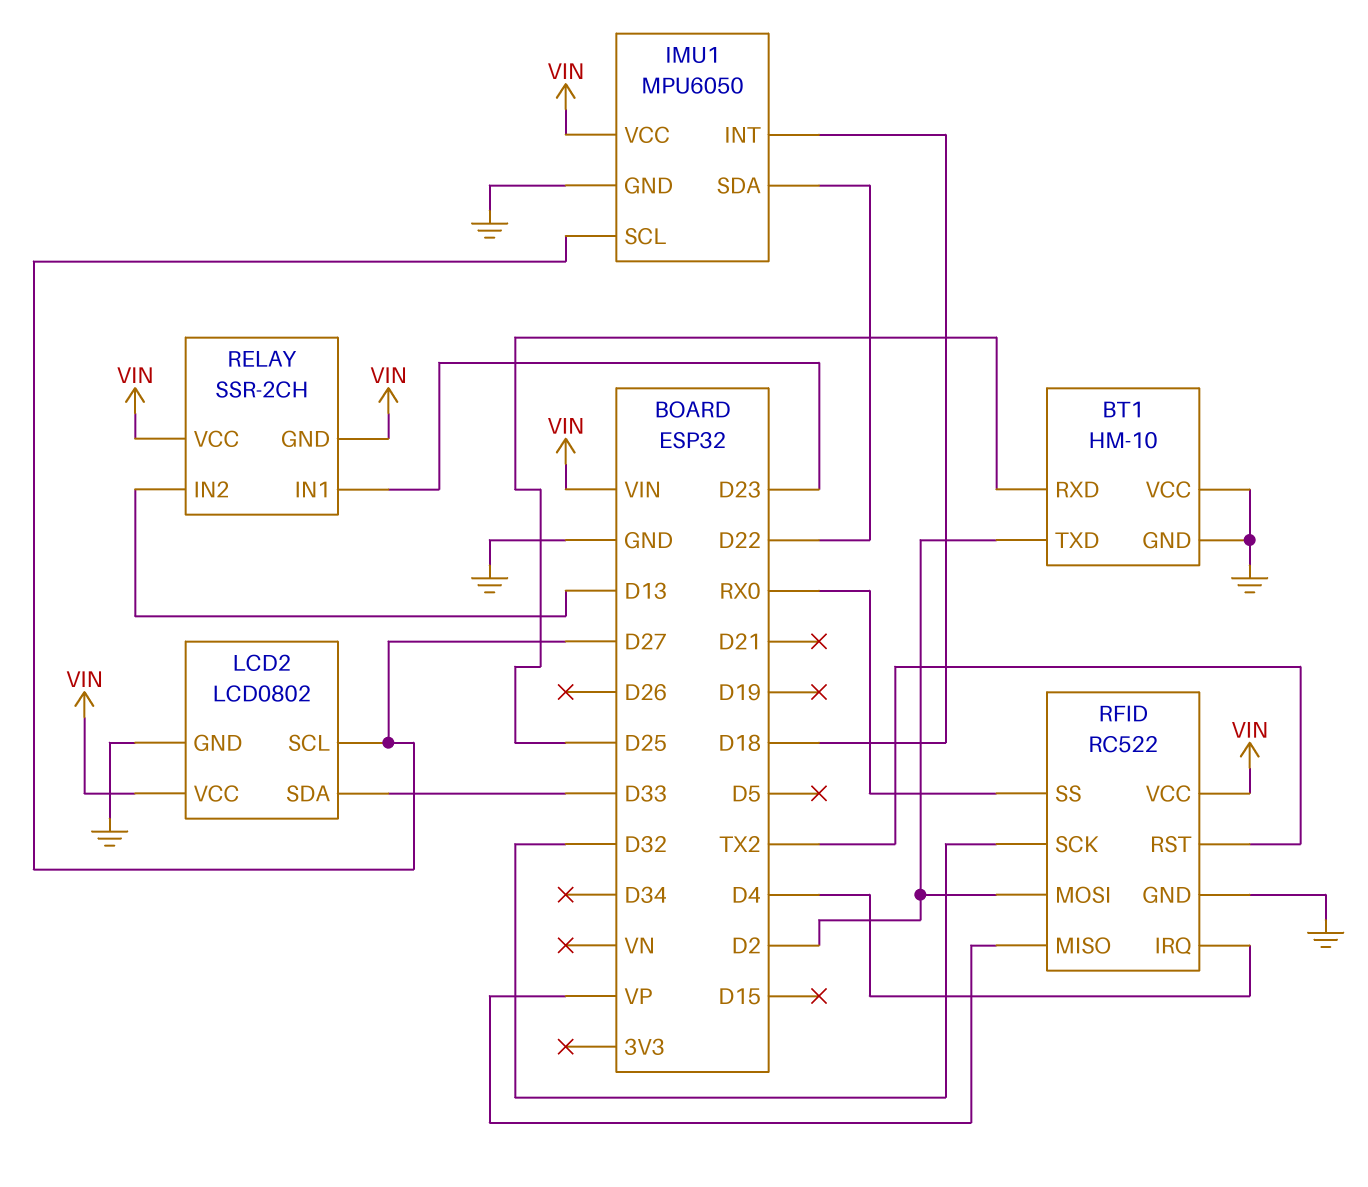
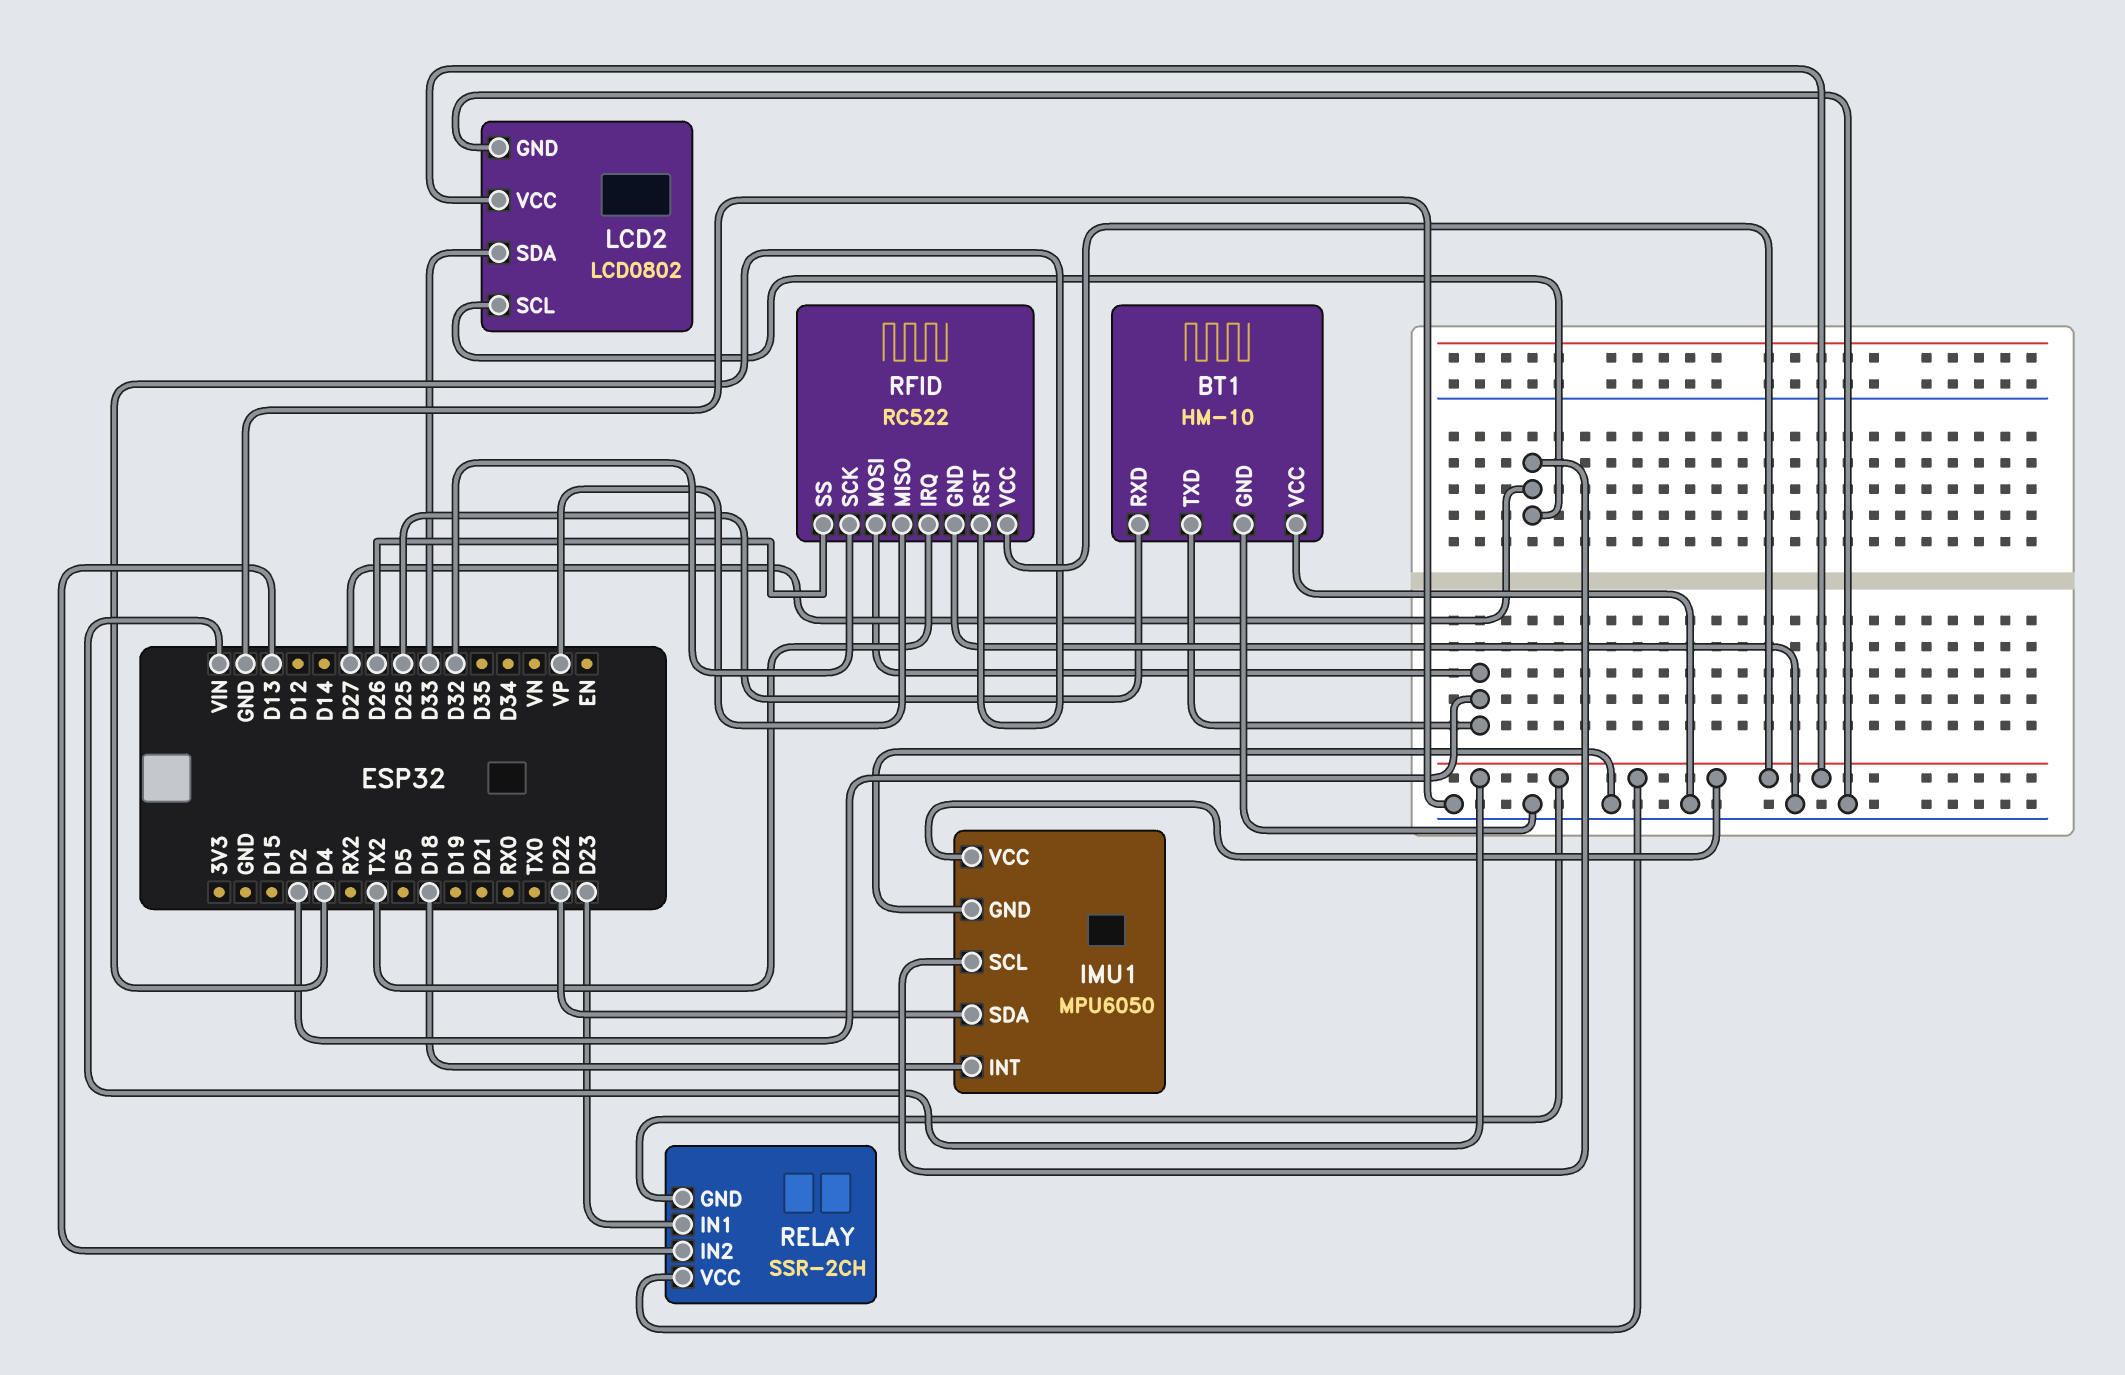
RFID pin IRQ: D4 -> TX2
RFID pin RST: TX2 -> D4
RFID pin SS: RX0 -> D26

